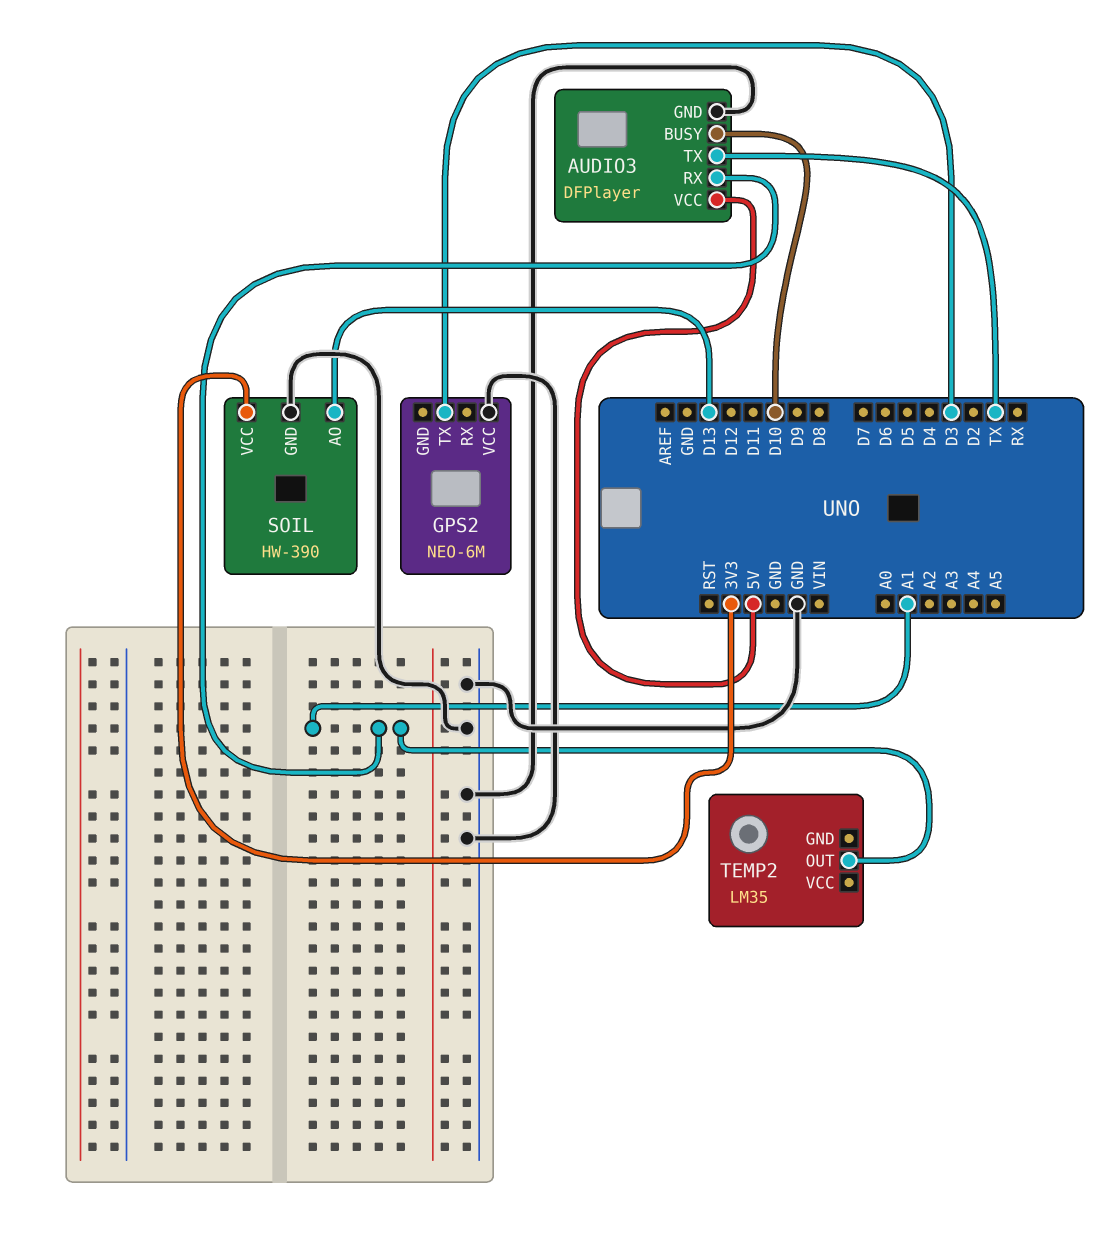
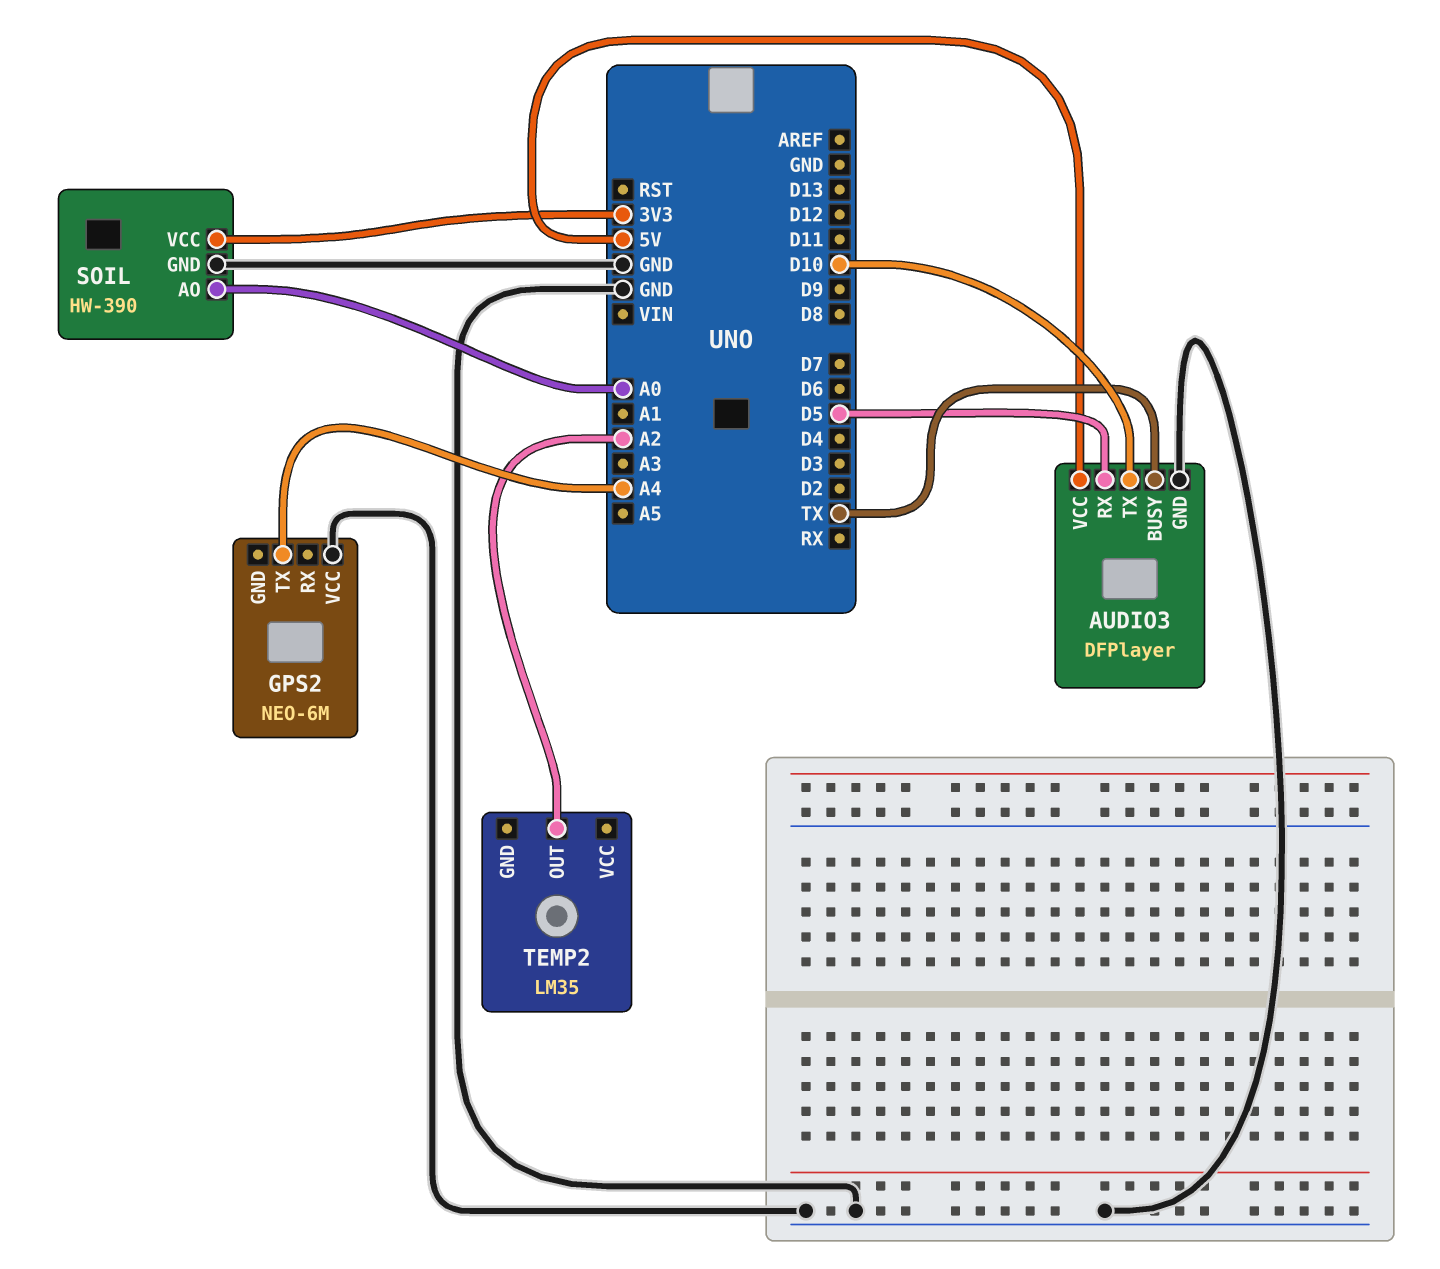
AUDIO3 pin BUSY: D10 -> TX
AUDIO3 pin RX: A1 -> D5
AUDIO3 pin TX: TX -> D10
GPS2 pin TX: D3 -> A4
SOIL pin AO: D13 -> A0
TEMP2 pin OUT: A1 -> A2

